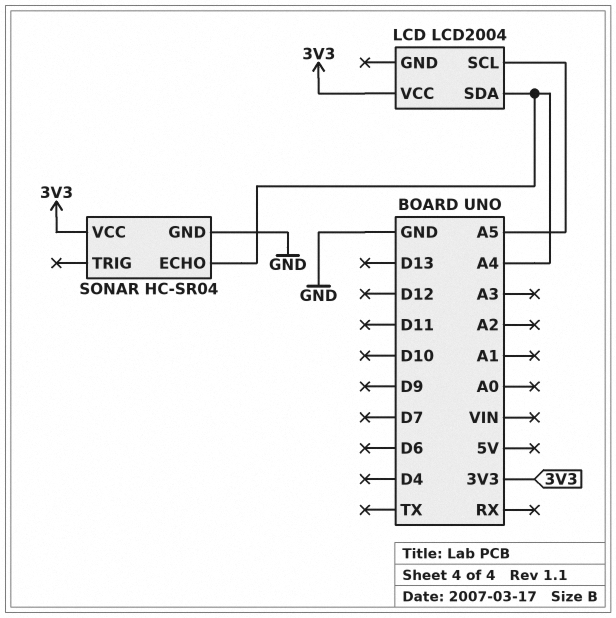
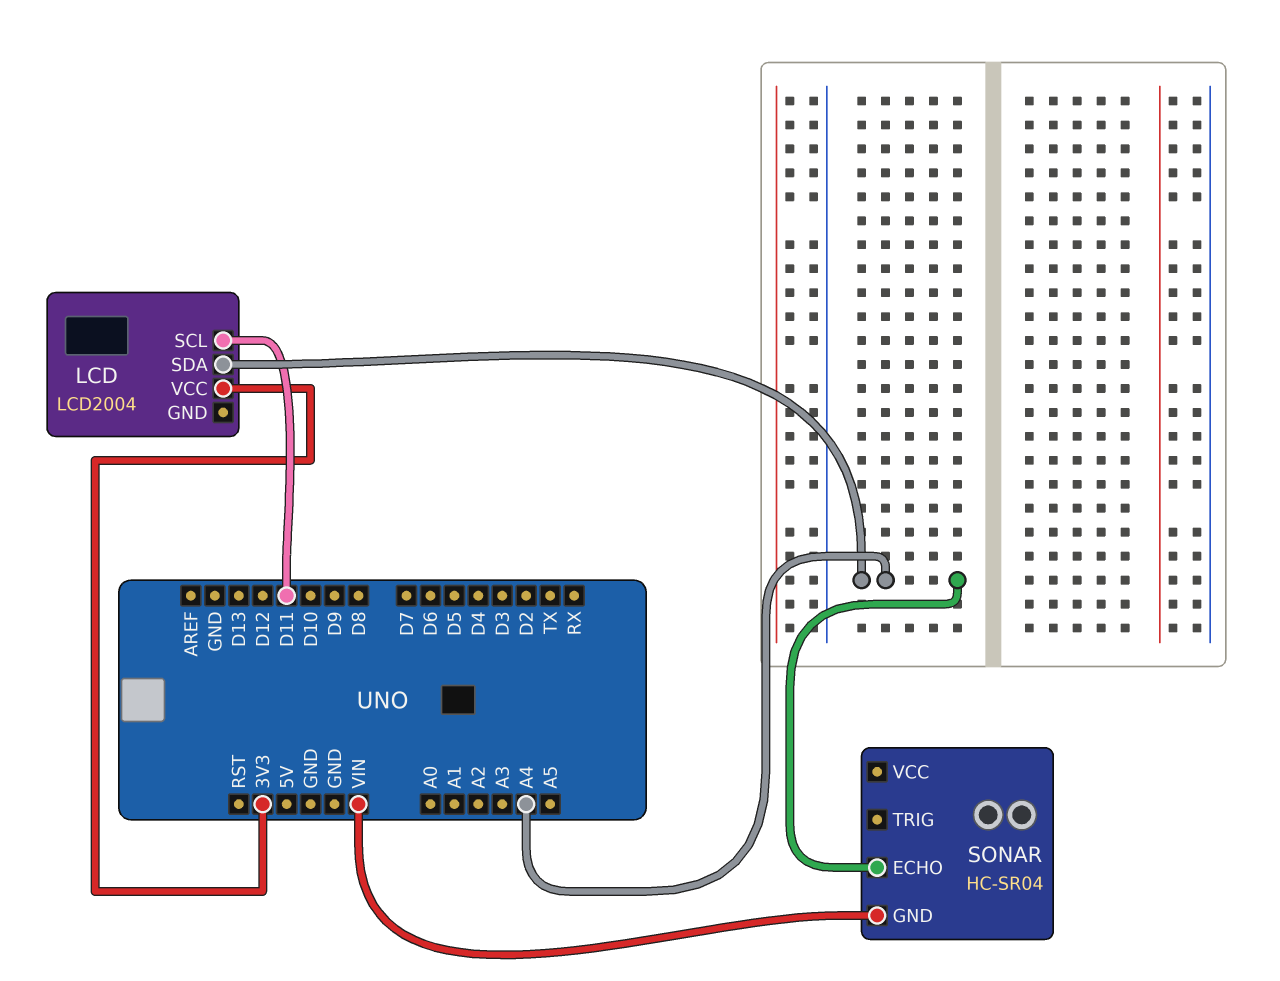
LCD pin SCL: A5 -> D11
SONAR pin GND: GND -> VIN
SONAR pin VCC: 3V3 -> none

